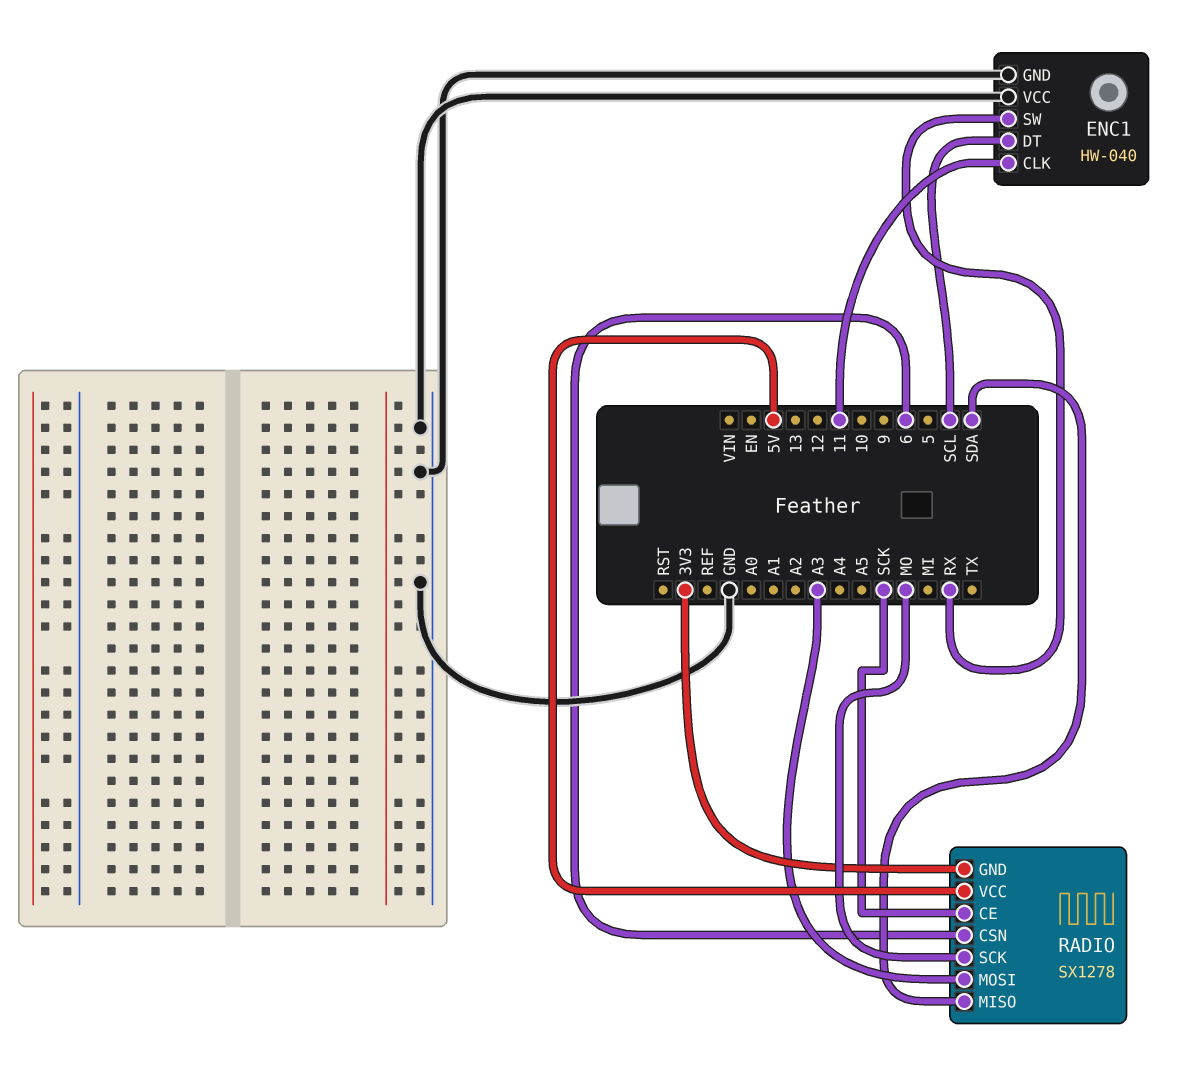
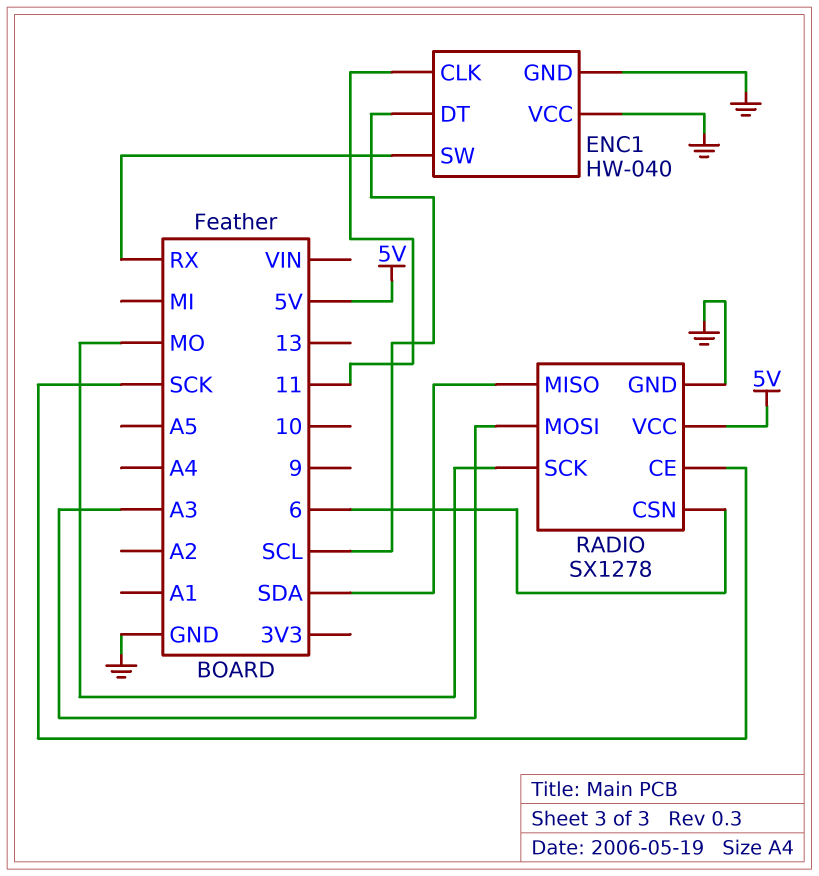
RADIO pin GND: 3V3 -> GND

